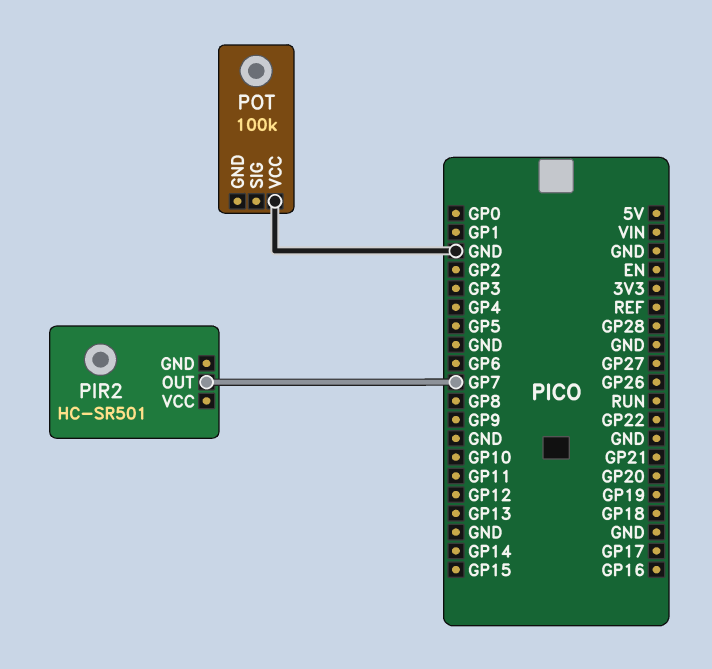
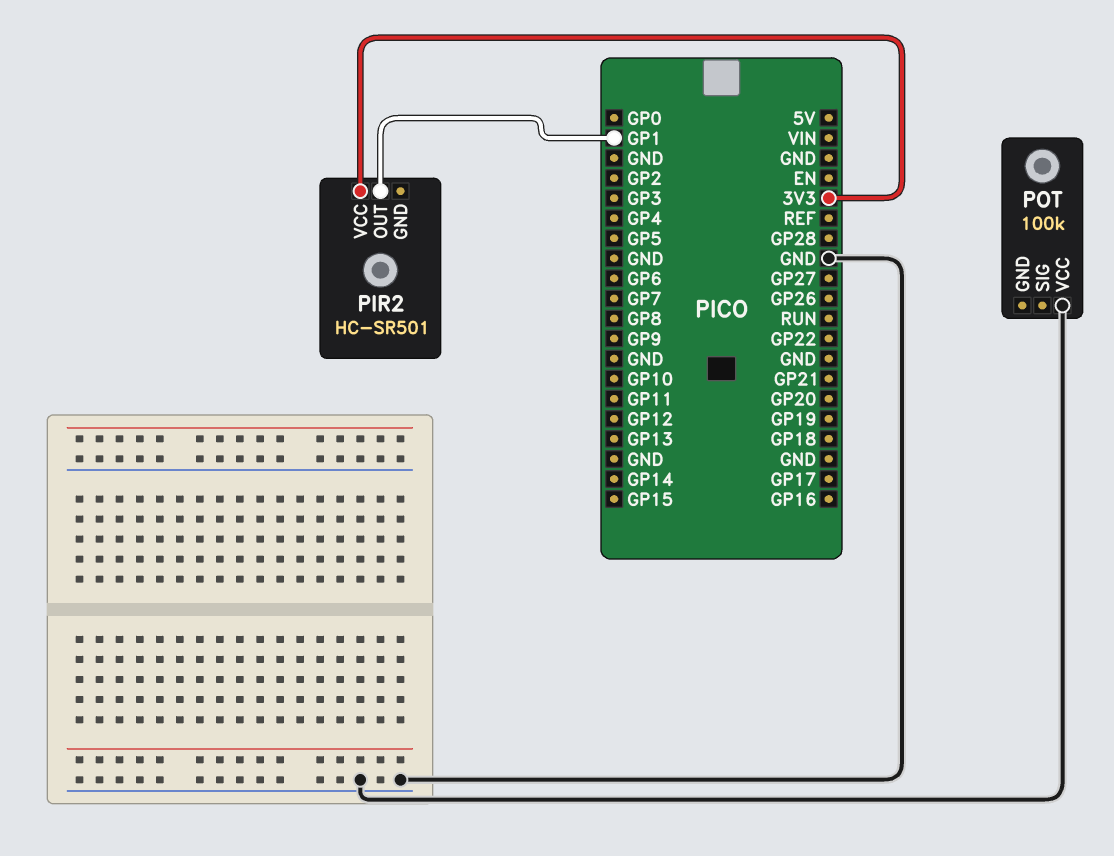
PIR2 pin OUT: GP7 -> GP1
PIR2 pin VCC: none -> 3V3

